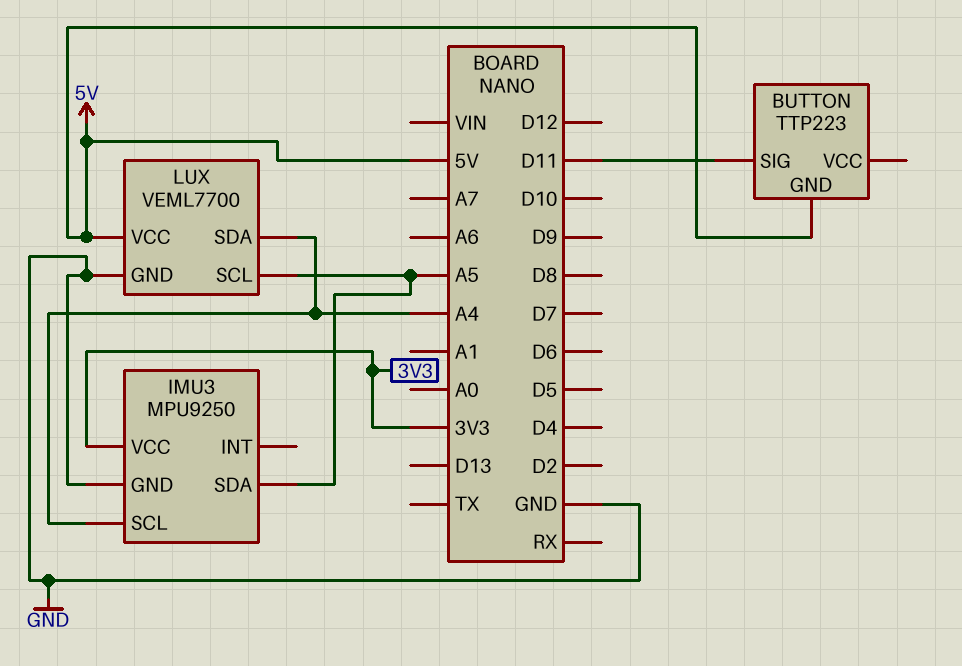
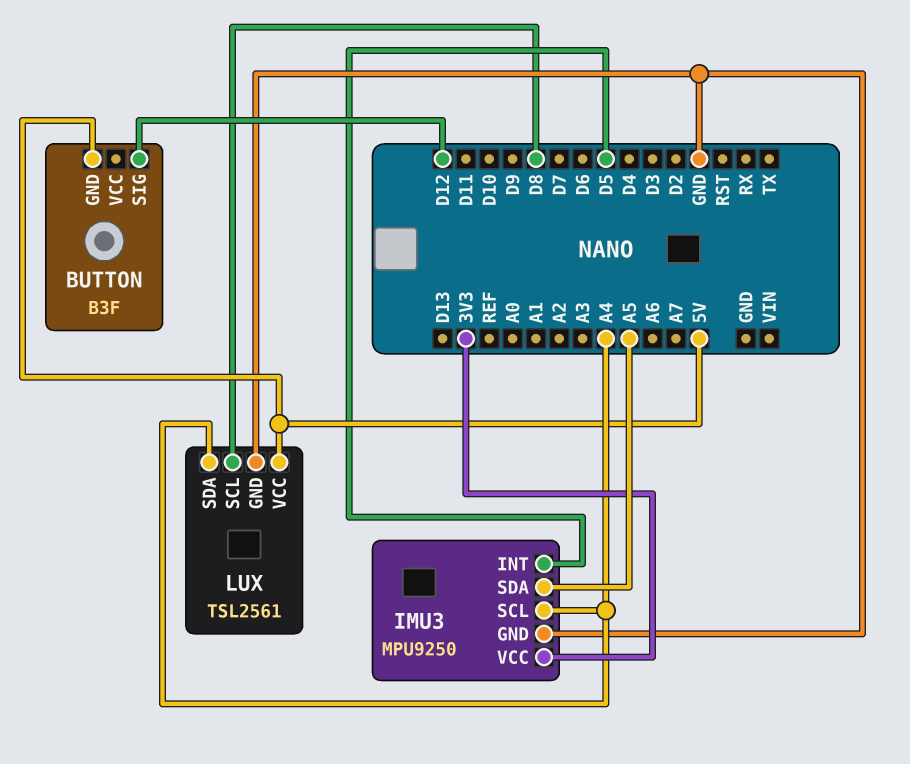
BUTTON: TTP223 -> B3F
BUTTON pin SIG: D11 -> D12
IMU3 pin INT: none -> D5
LUX: VEML7700 -> TSL2561
LUX pin SCL: A5 -> D8

